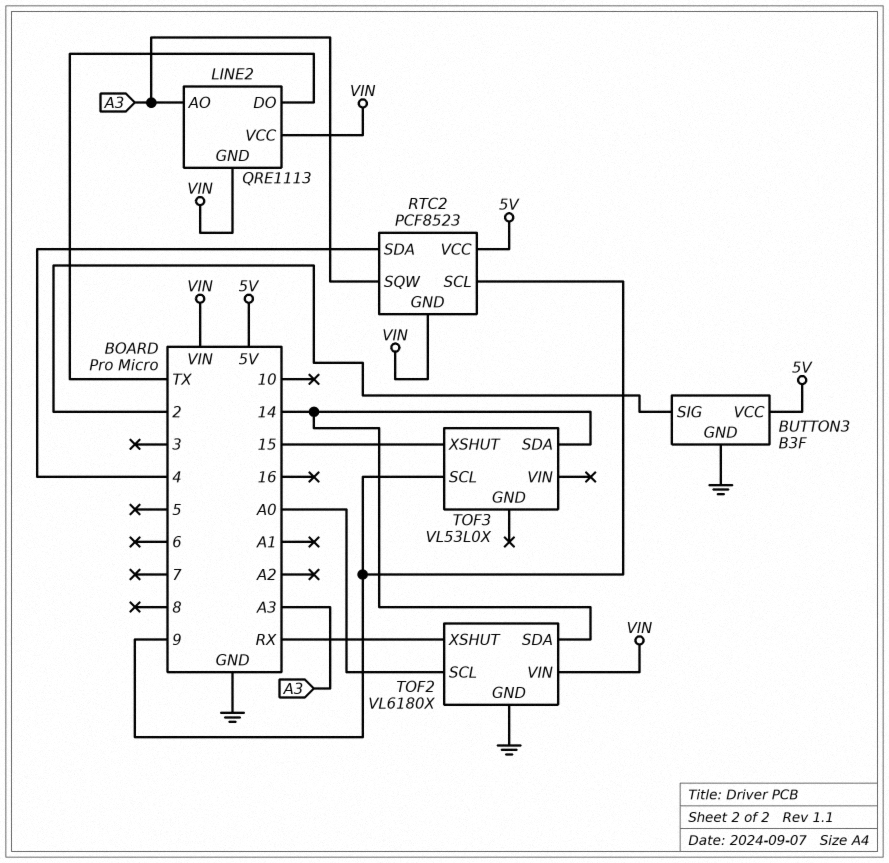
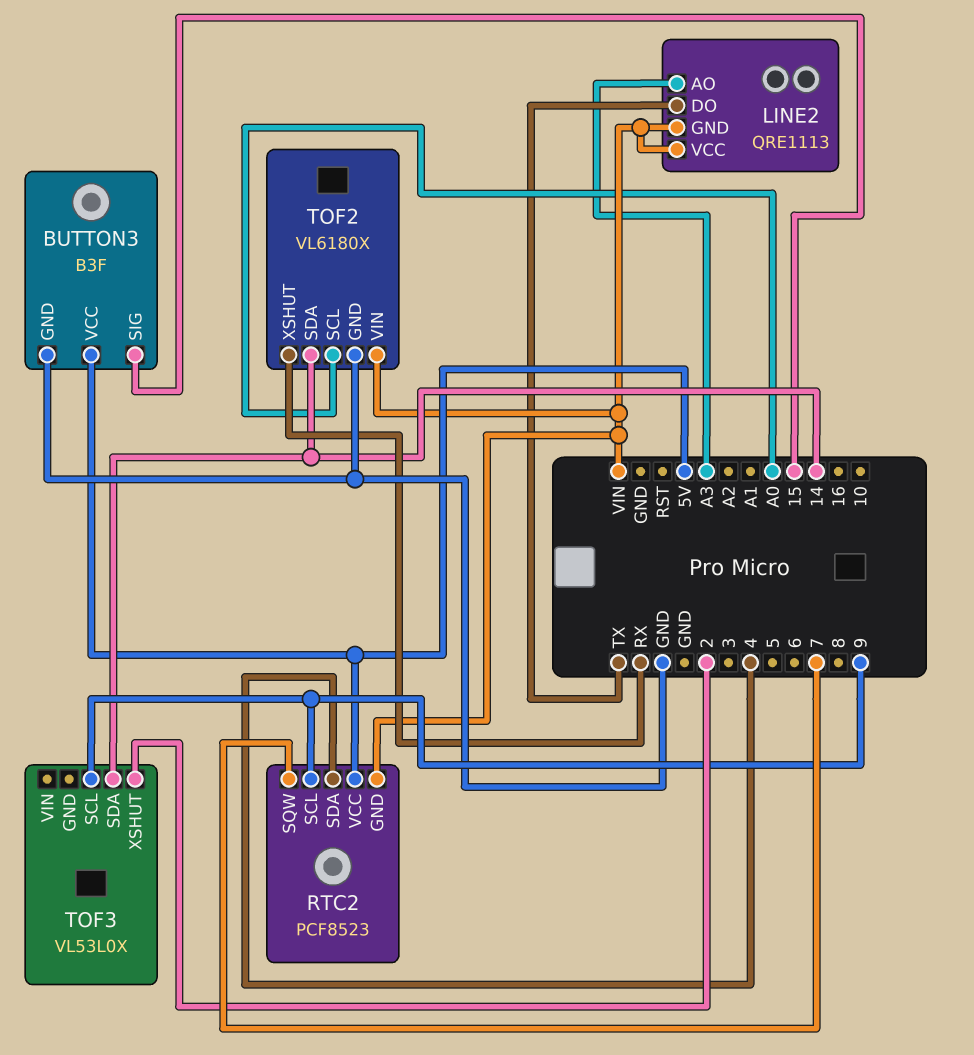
BUTTON3 pin SIG: 2 -> 15
RTC2 pin SQW: A3 -> 7
TOF3 pin XSHUT: 15 -> 2

